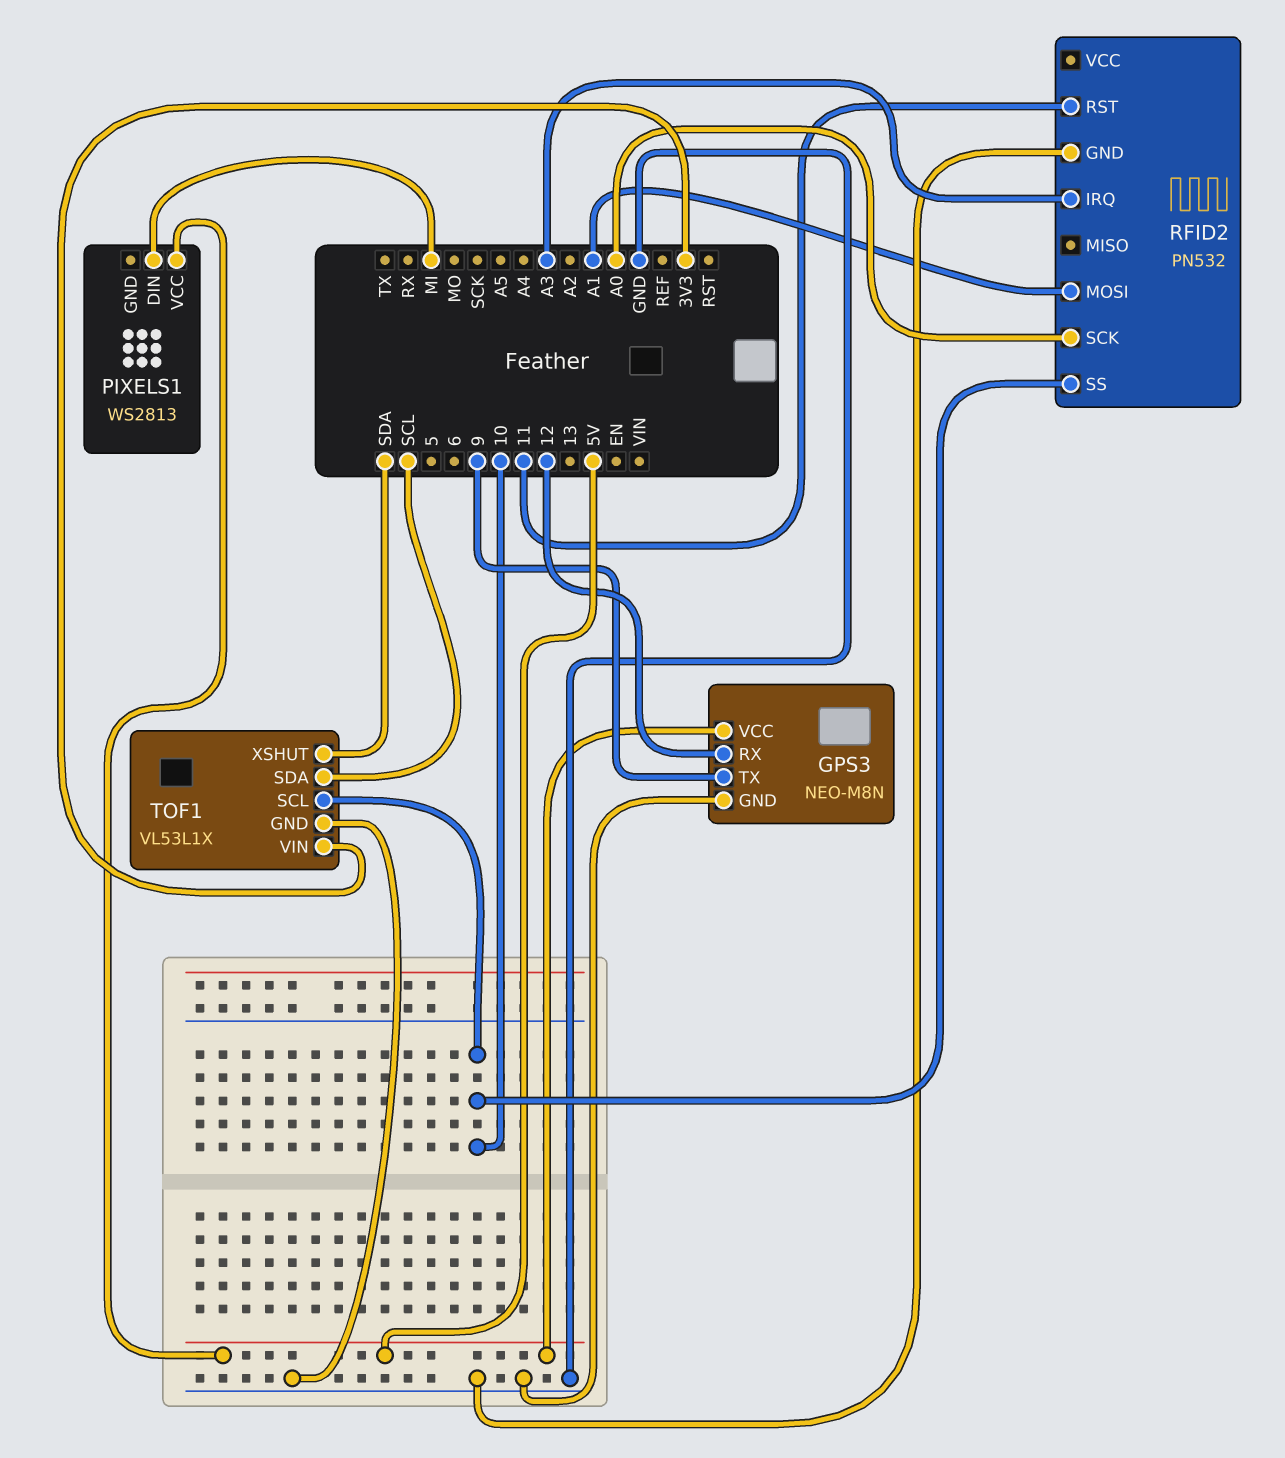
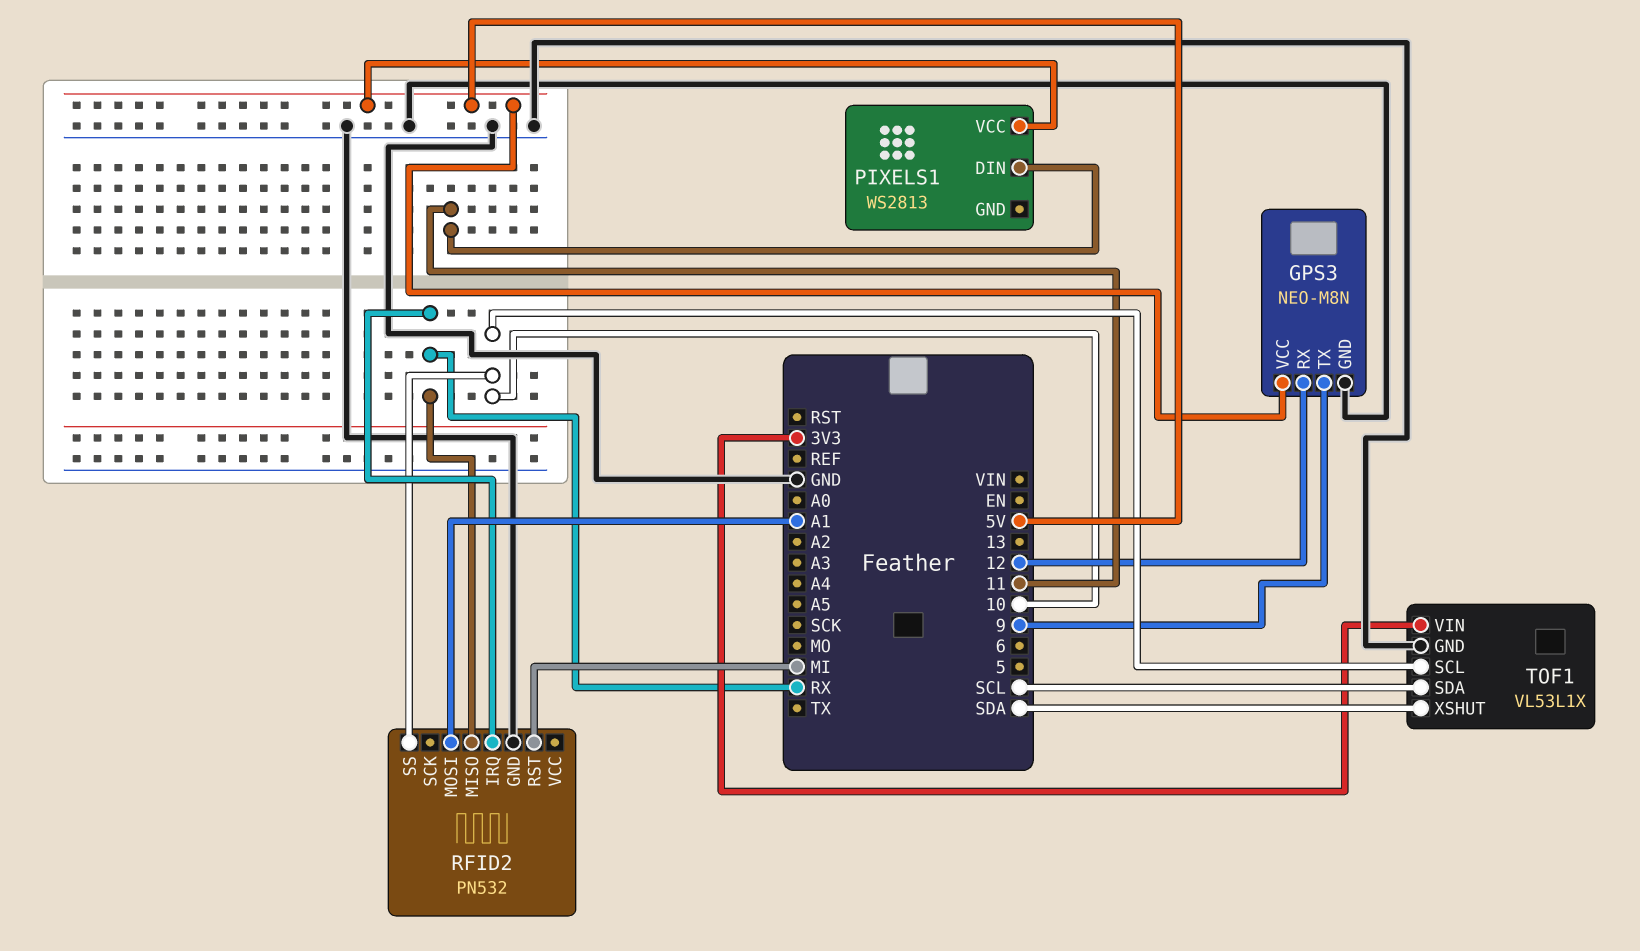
PIXELS1 pin DIN: MI -> 11
RFID2 pin IRQ: A3 -> RX
RFID2 pin MISO: none -> RX
RFID2 pin RST: 11 -> MI
RFID2 pin SCK: A0 -> none

